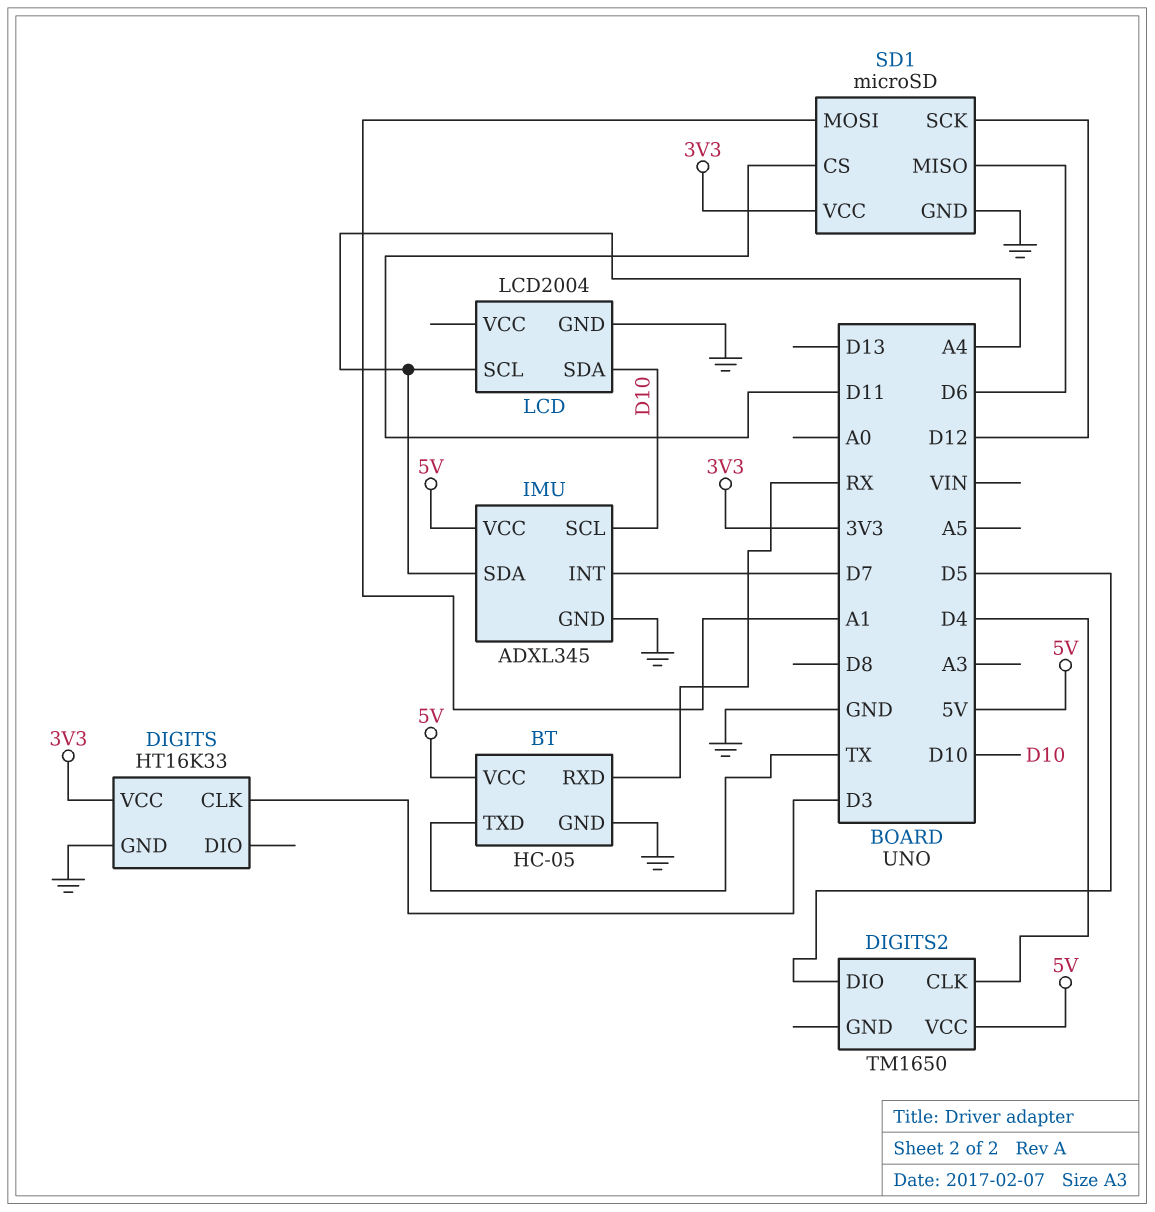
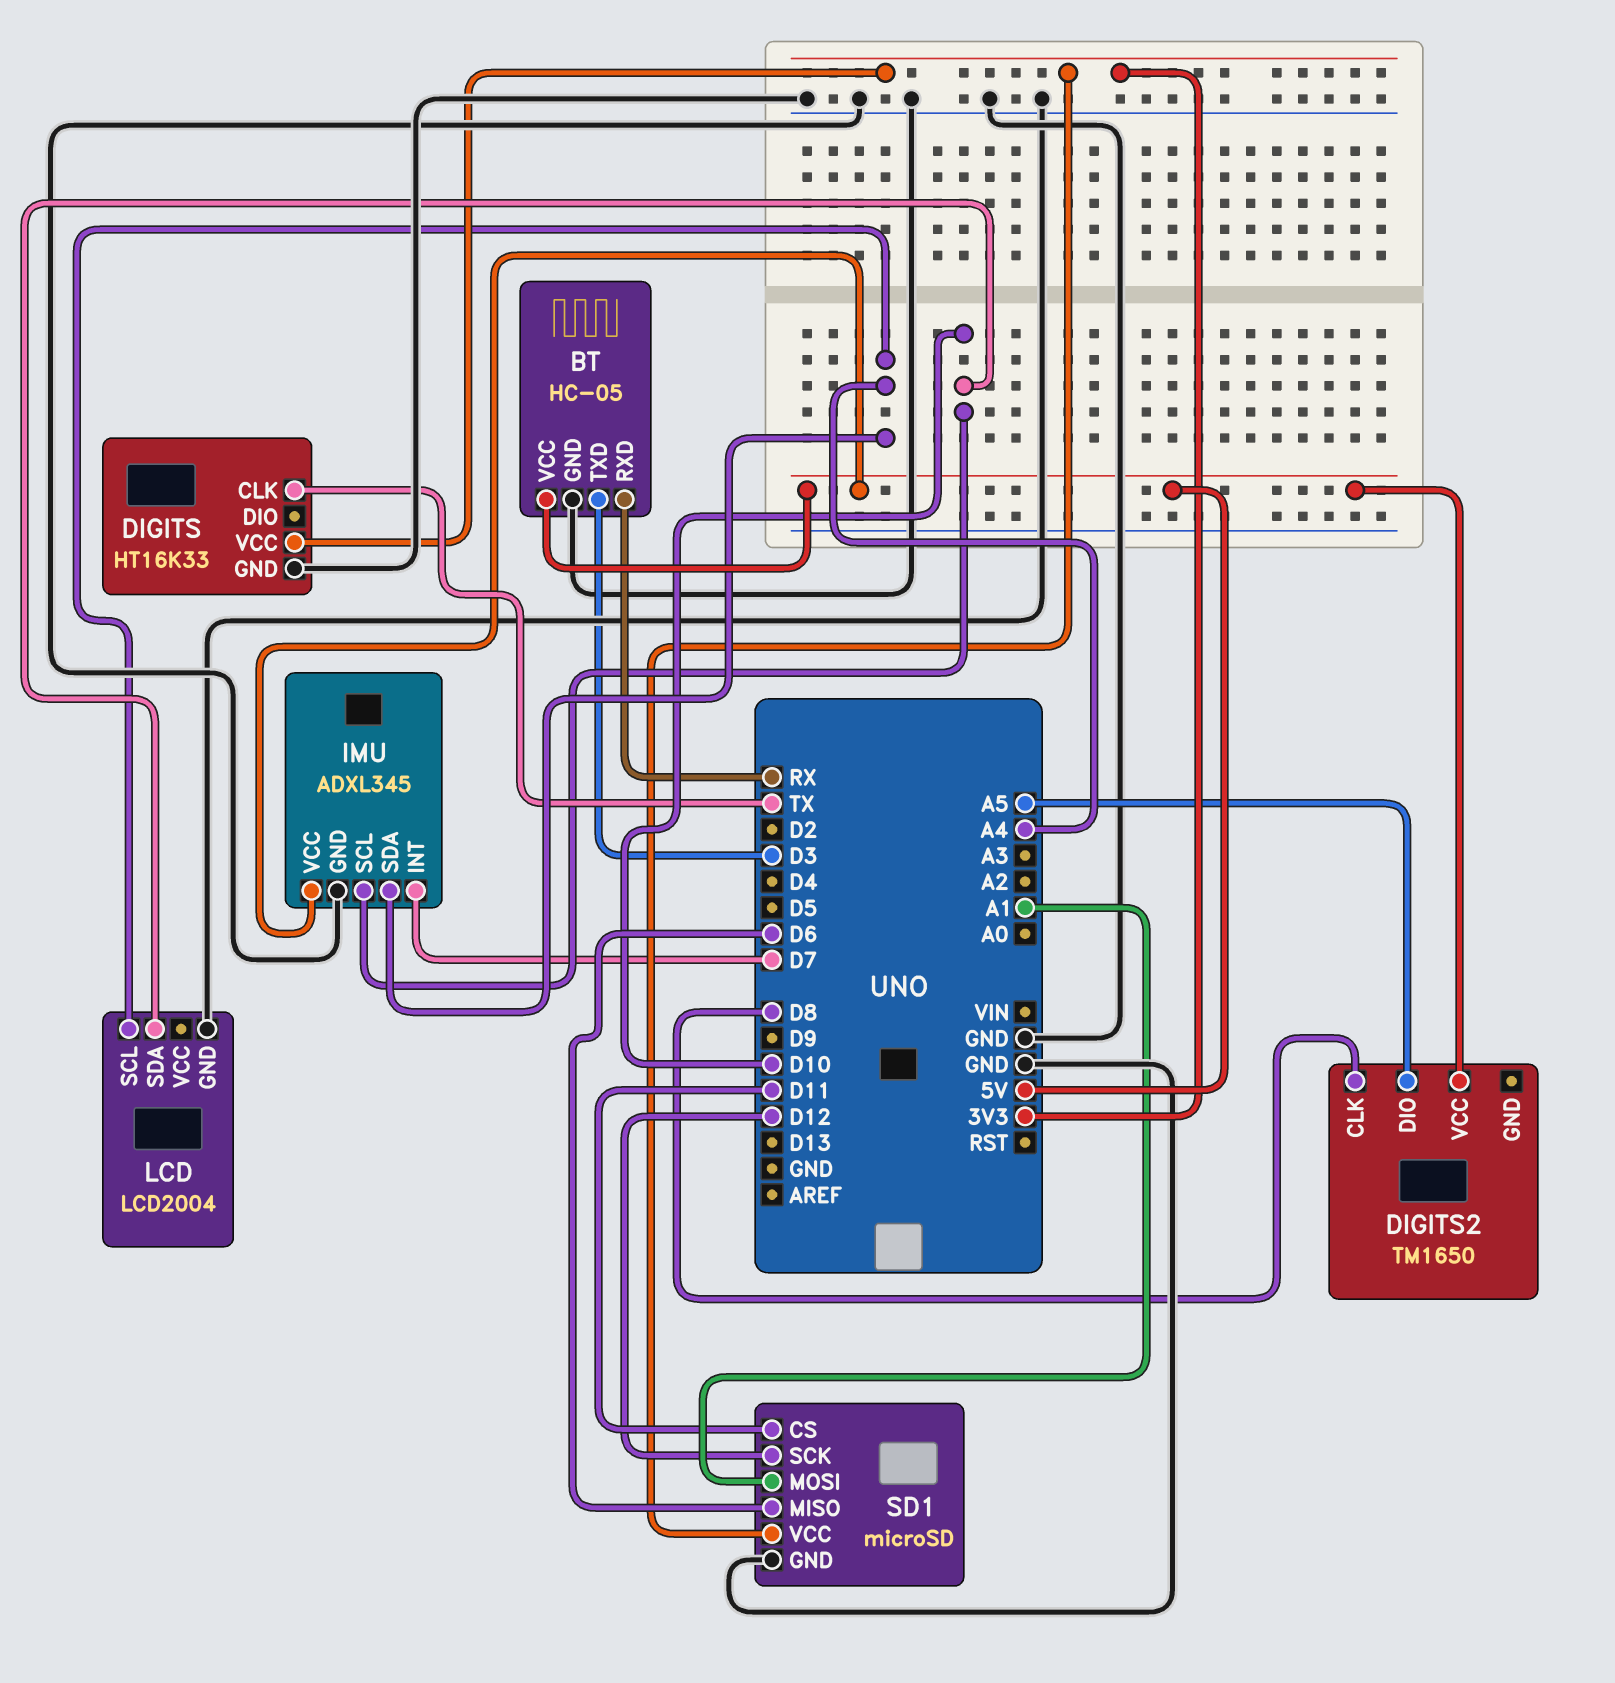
BT pin TXD: TX -> D3
DIGITS pin CLK: D3 -> TX
DIGITS2 pin CLK: D4 -> D8
DIGITS2 pin DIO: D5 -> A5

